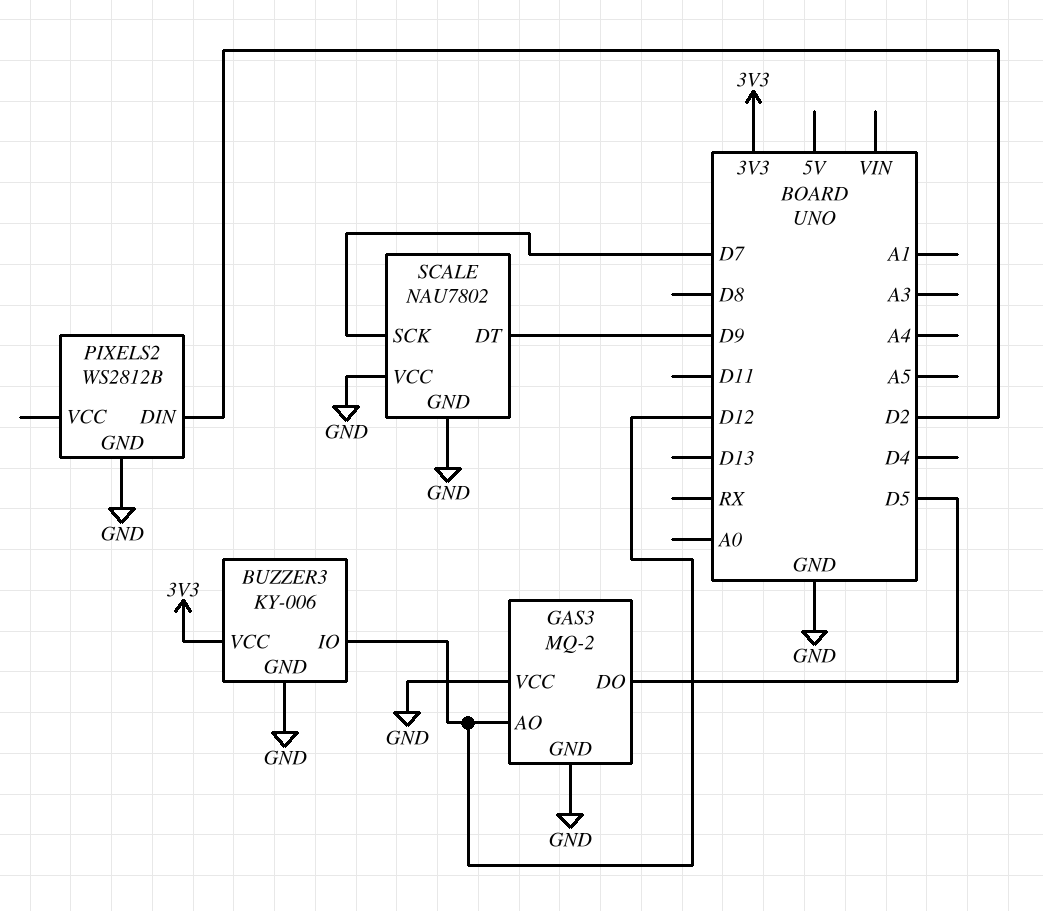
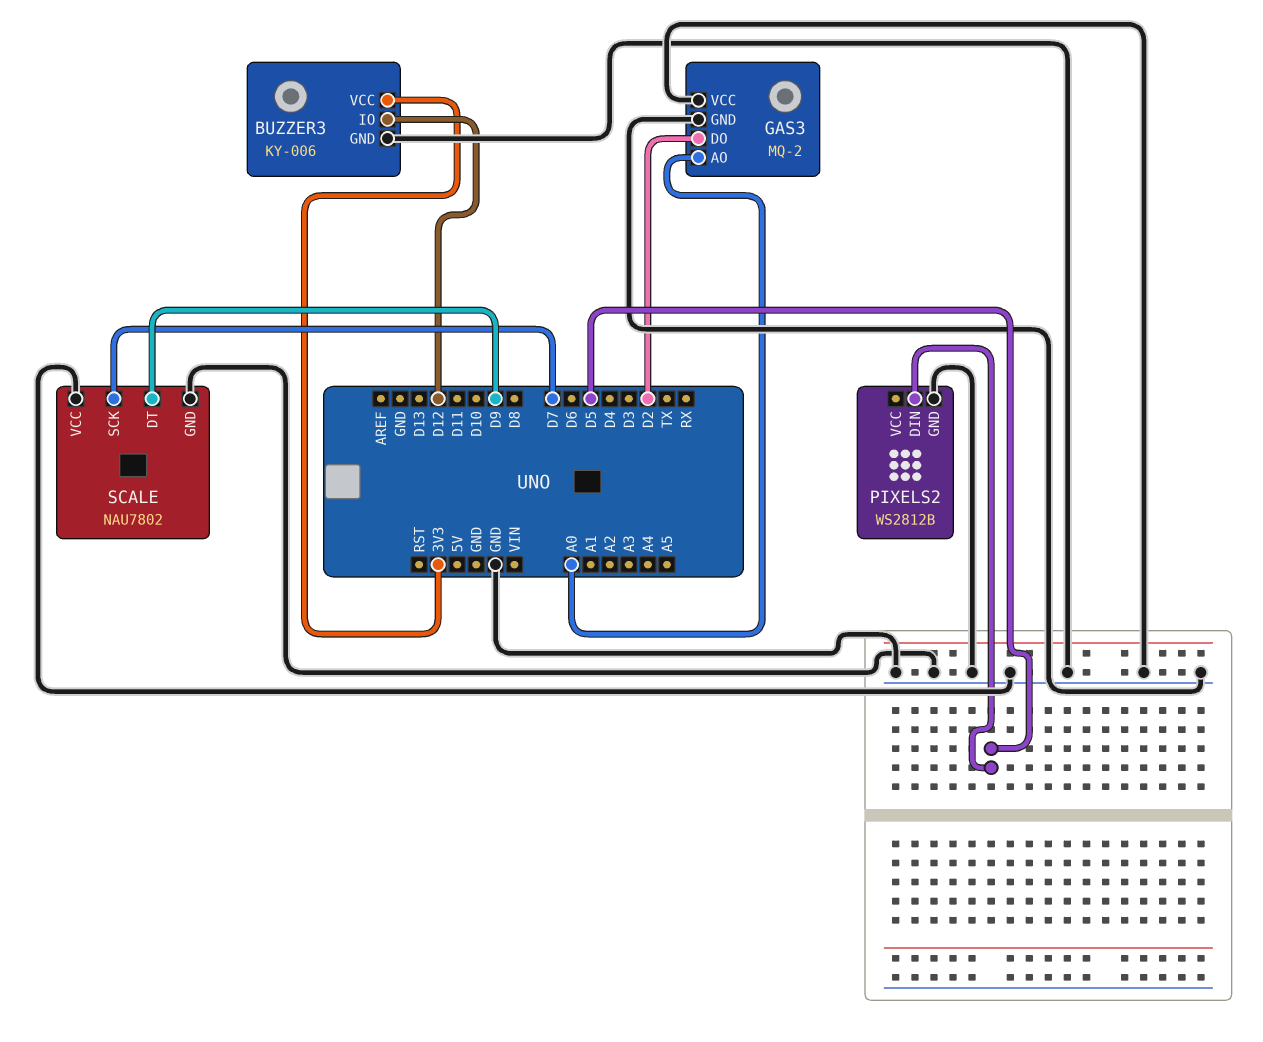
GAS3 pin AO: D12 -> A0
GAS3 pin DO: D5 -> D2
PIXELS2 pin DIN: D2 -> D5

